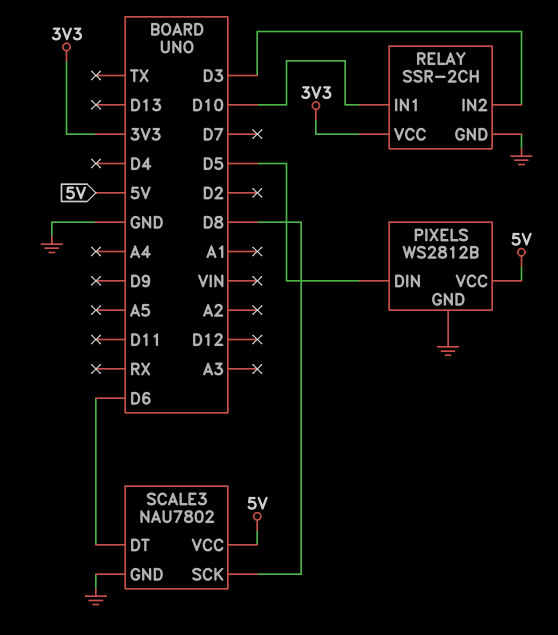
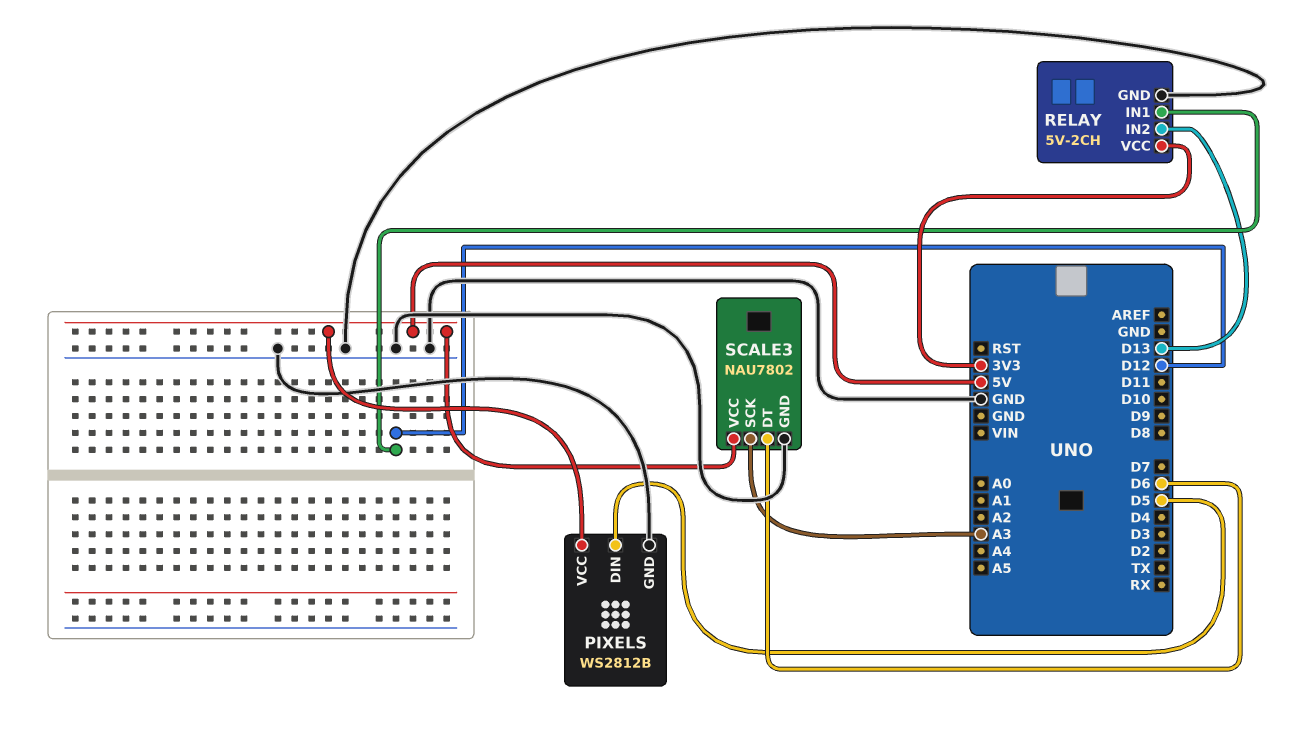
RELAY: SSR-2CH -> 5V-2CH
RELAY pin IN1: D10 -> D12
RELAY pin IN2: D3 -> D13
SCALE3 pin SCK: D8 -> A3

